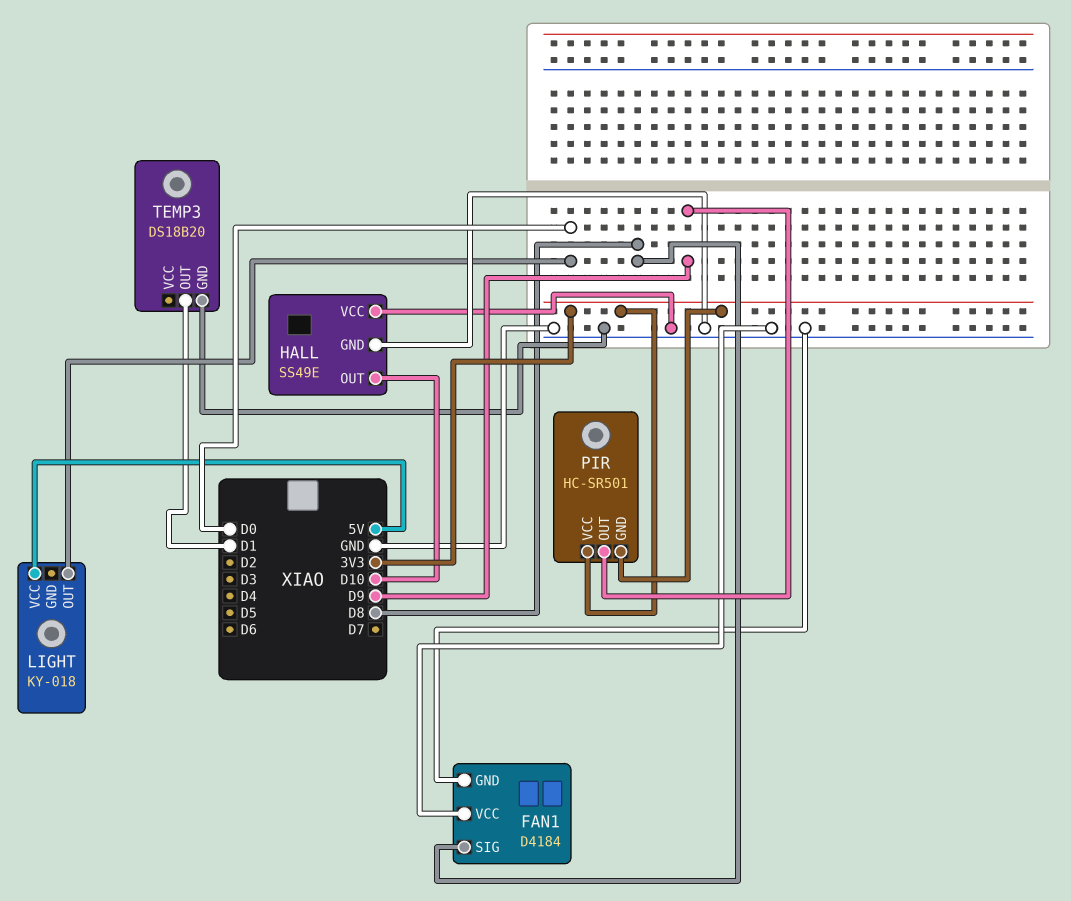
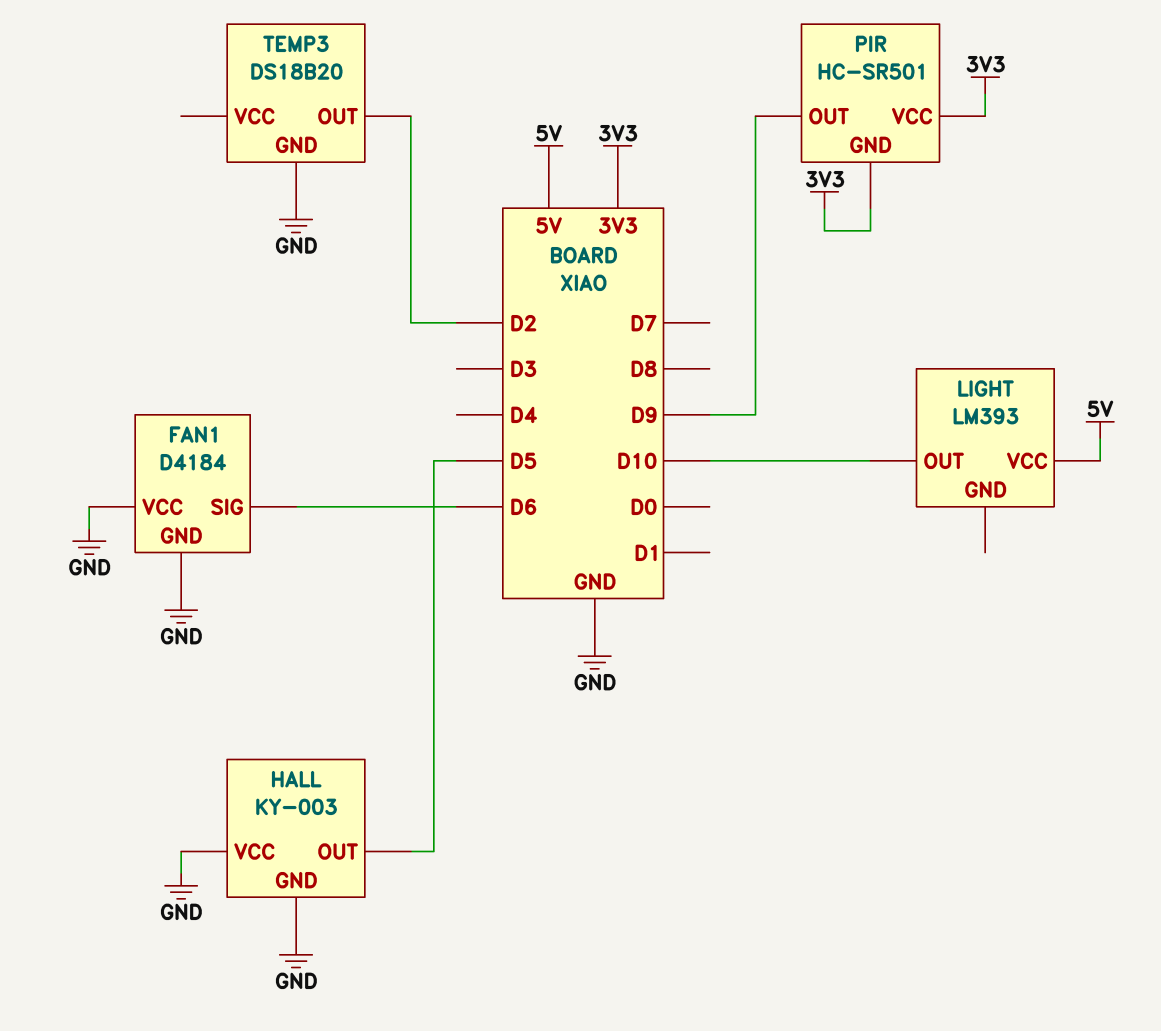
FAN1 pin SIG: D8 -> D6
HALL: SS49E -> KY-003
HALL pin OUT: D10 -> D5
LIGHT: KY-018 -> LM393
LIGHT pin OUT: D0 -> D10
TEMP3 pin OUT: D1 -> D2

